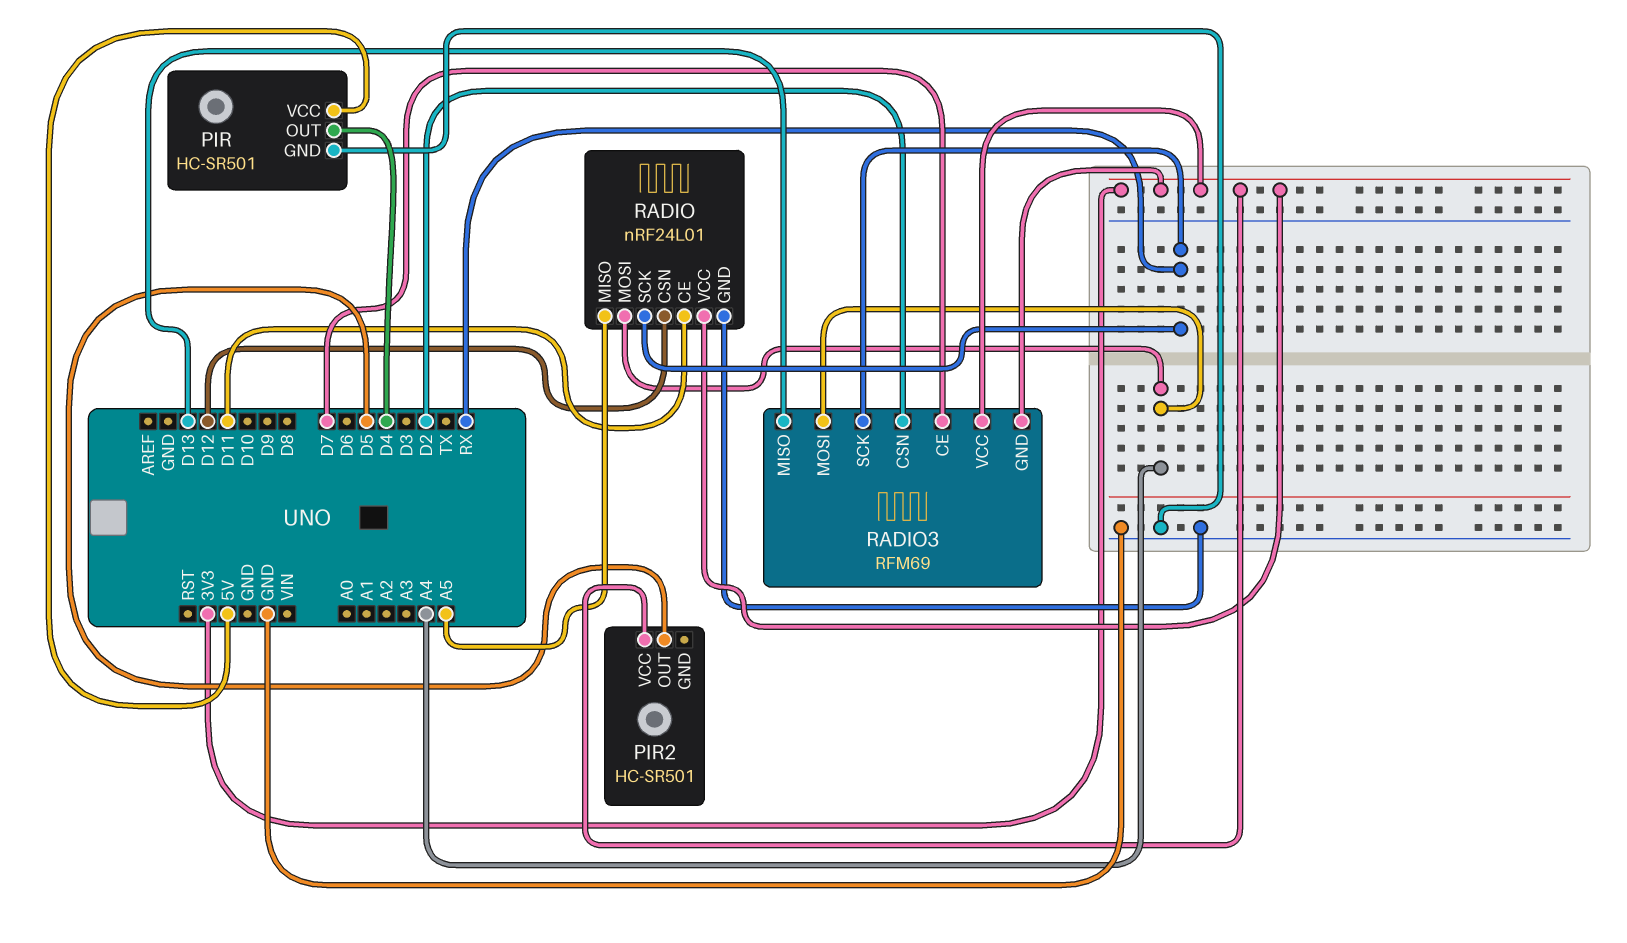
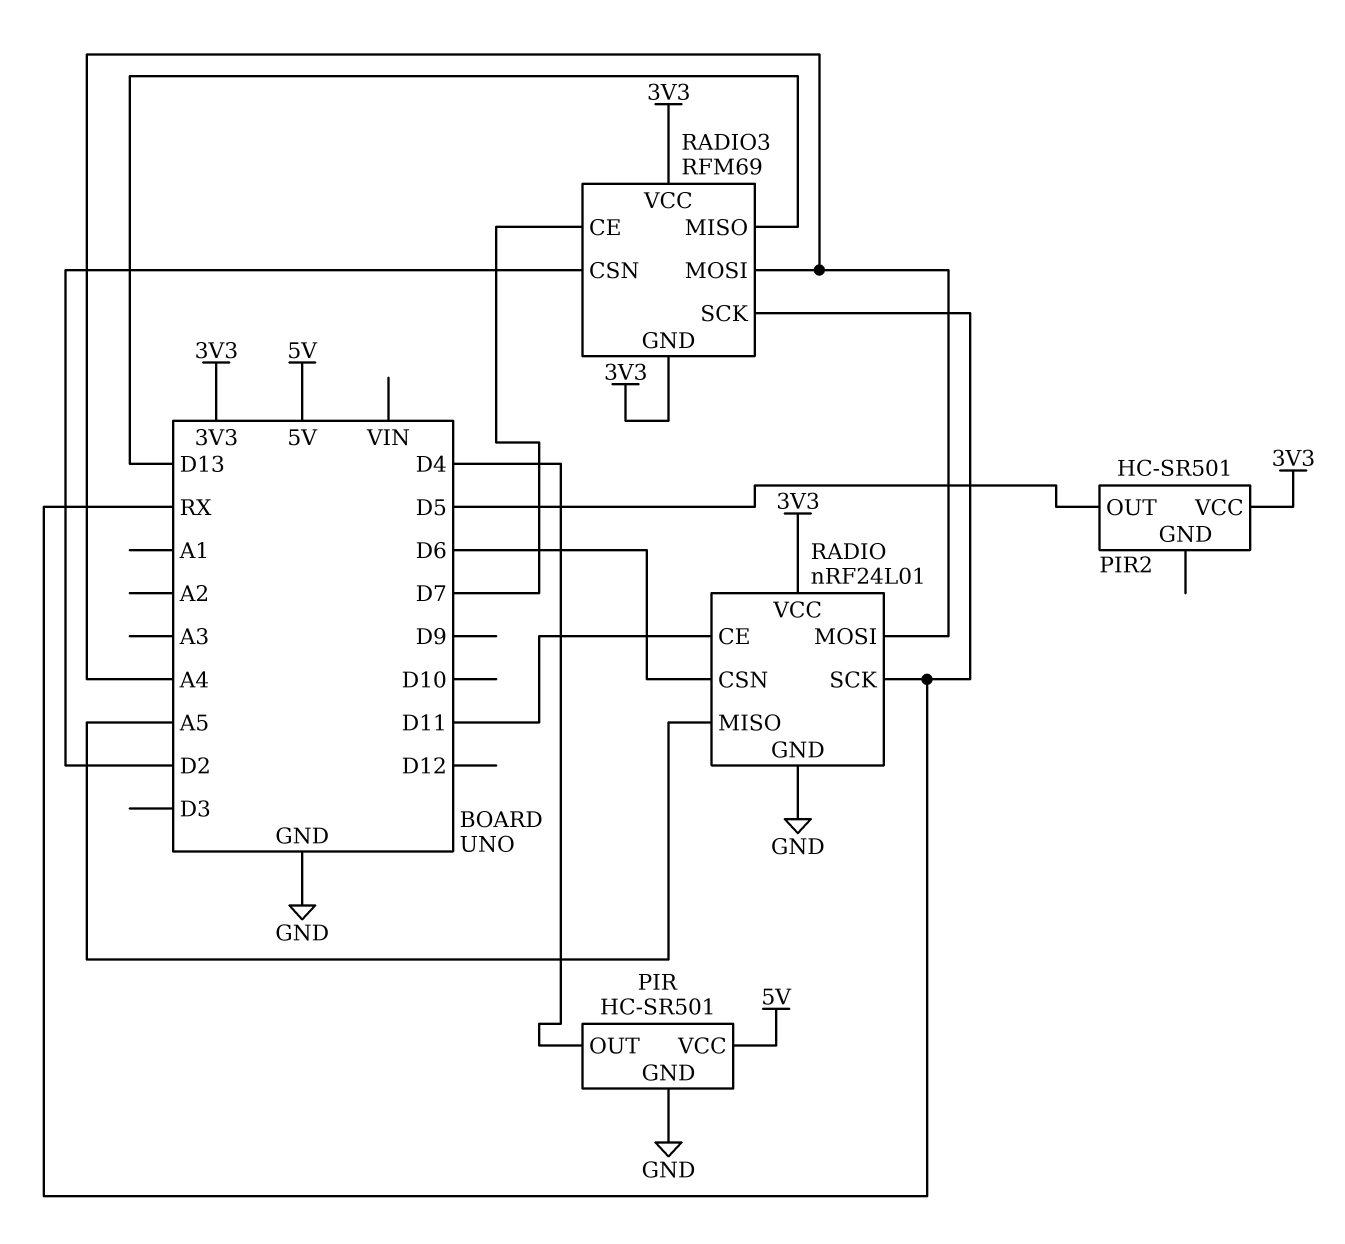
RADIO pin CSN: D12 -> D6

